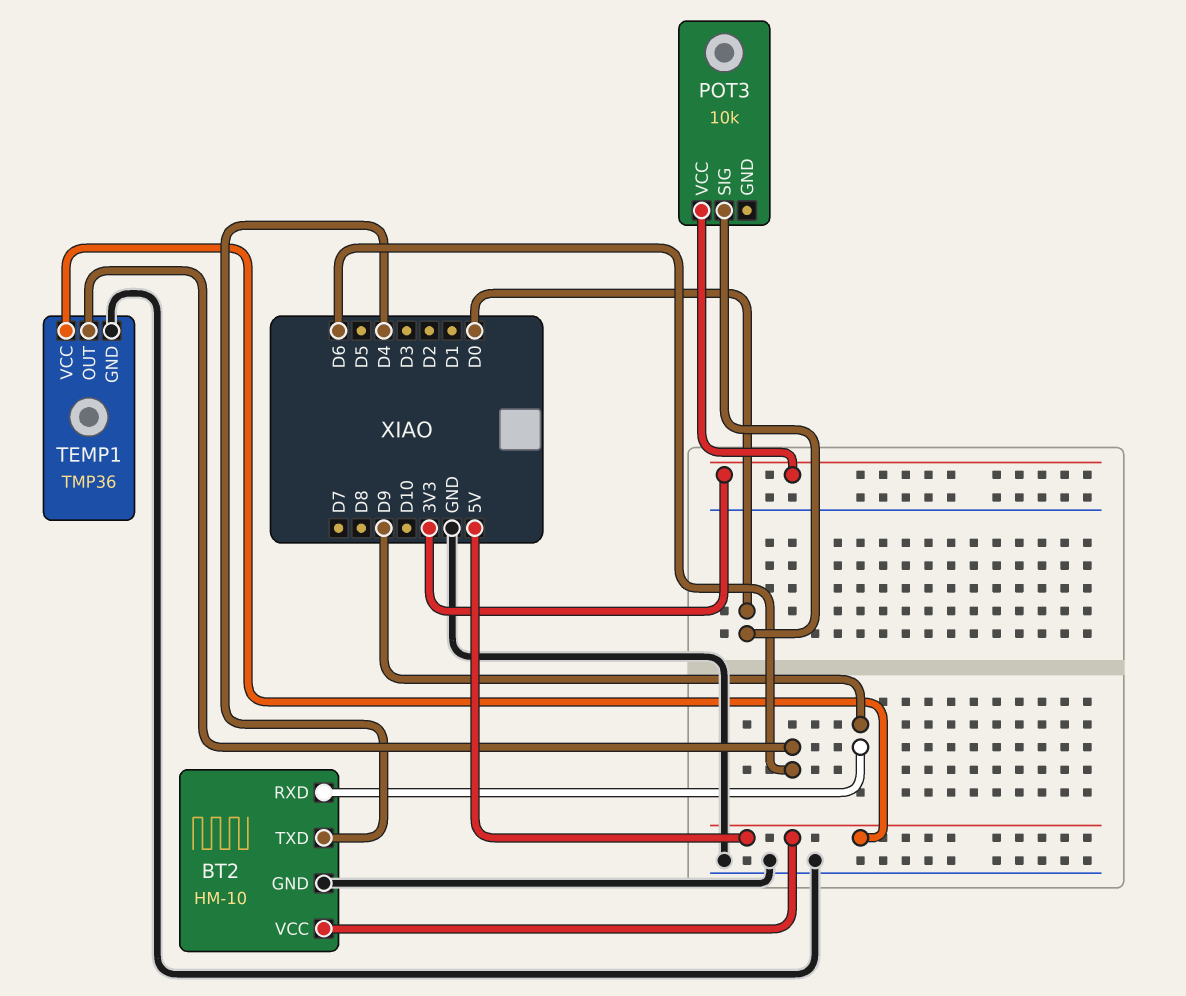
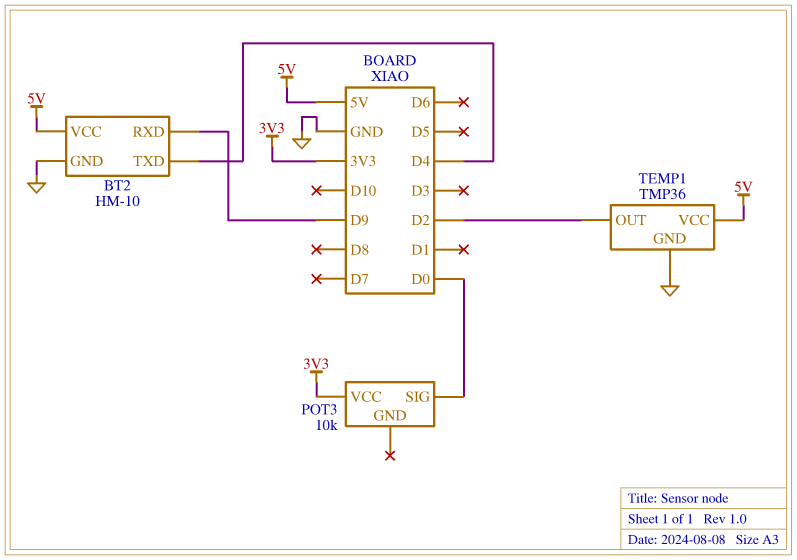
TEMP1 pin OUT: D6 -> D2

